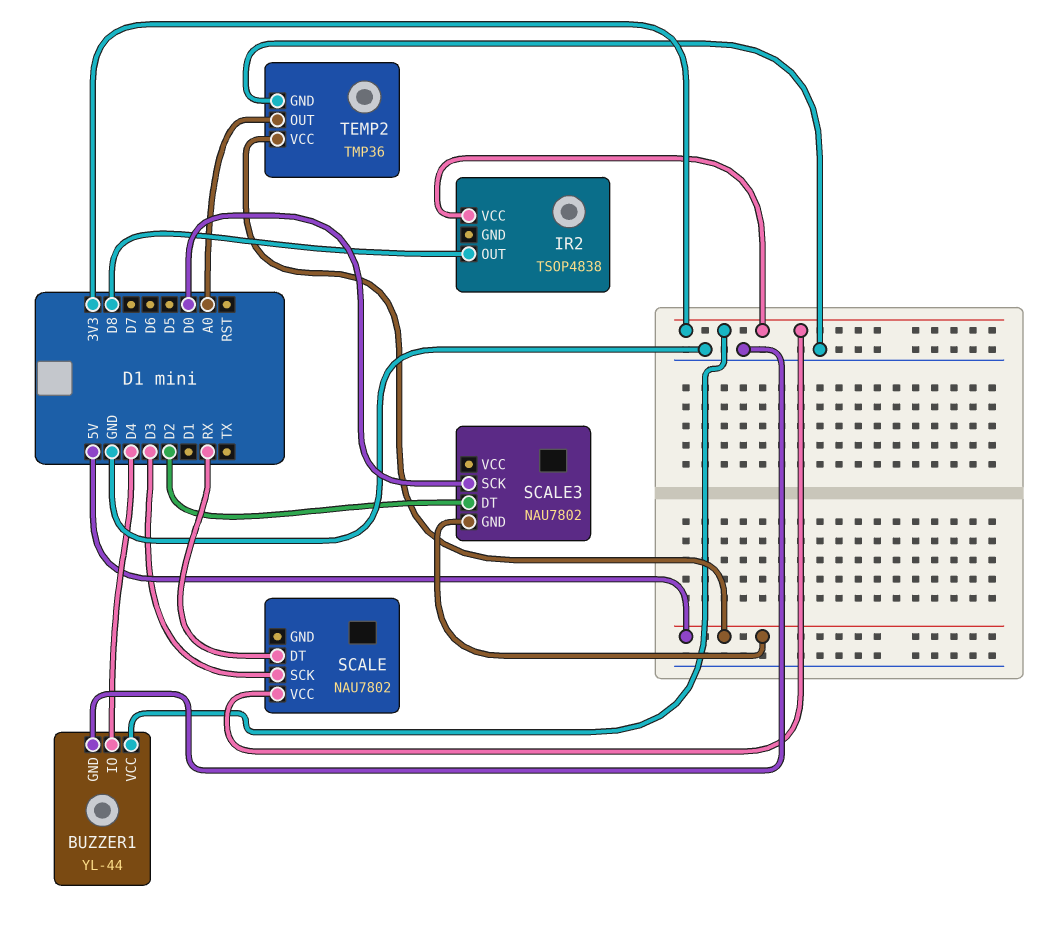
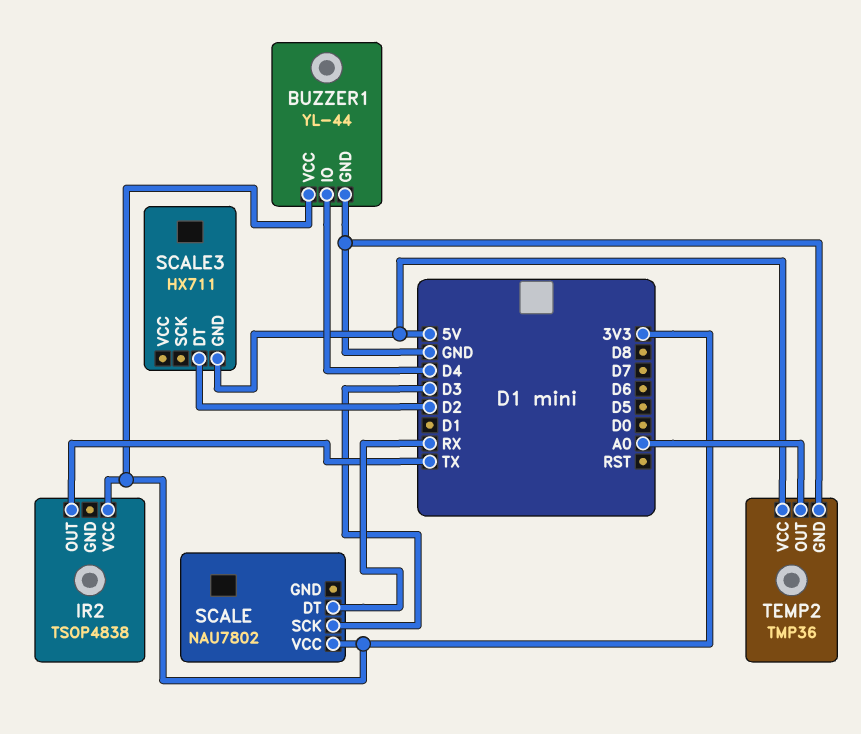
IR2 pin OUT: D8 -> TX
SCALE3: NAU7802 -> HX711
SCALE3 pin SCK: D0 -> none

